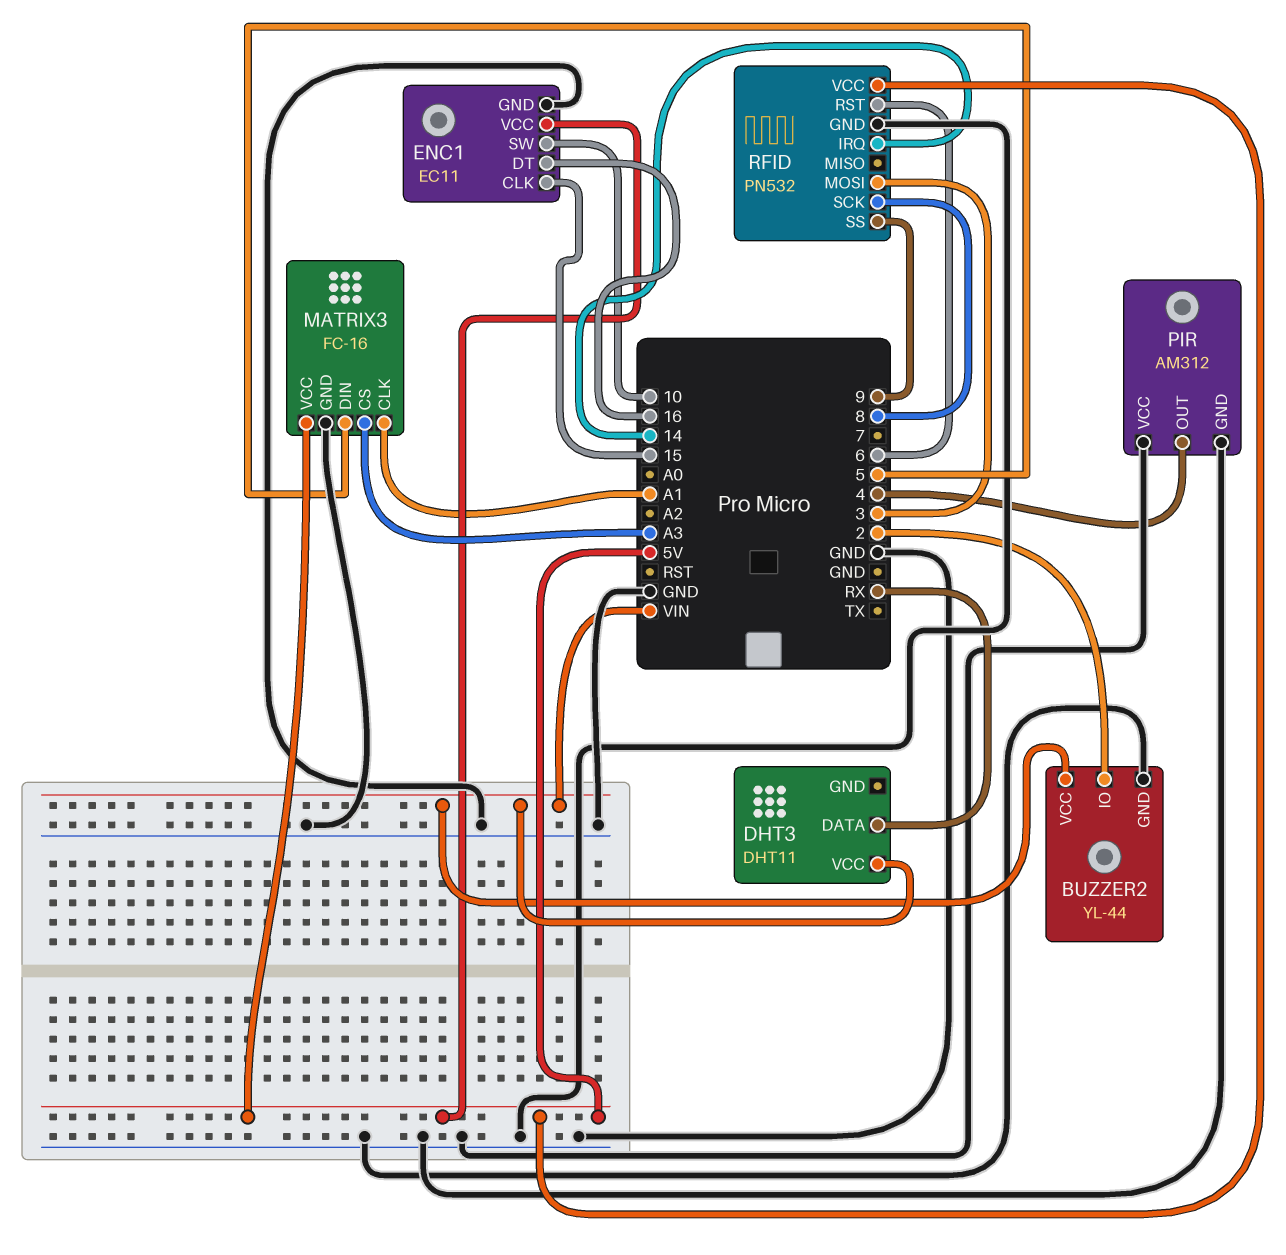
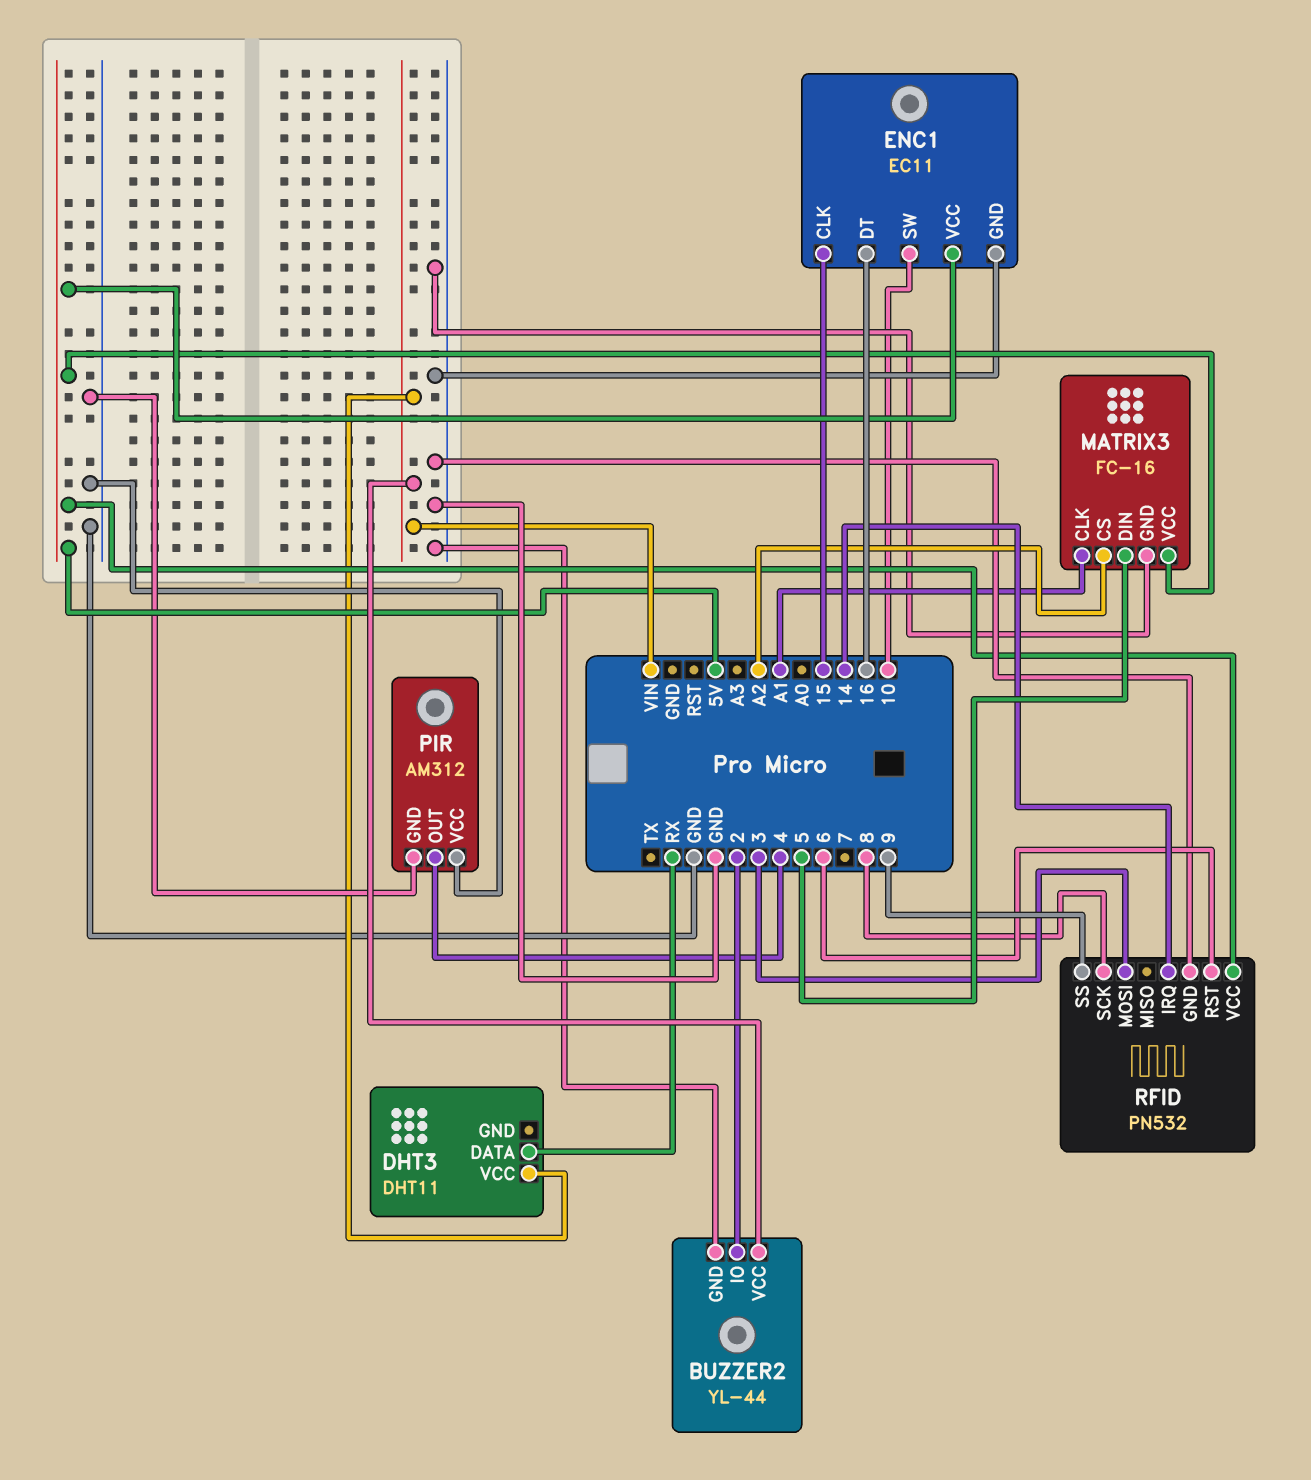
MATRIX3 pin CS: A3 -> A2

